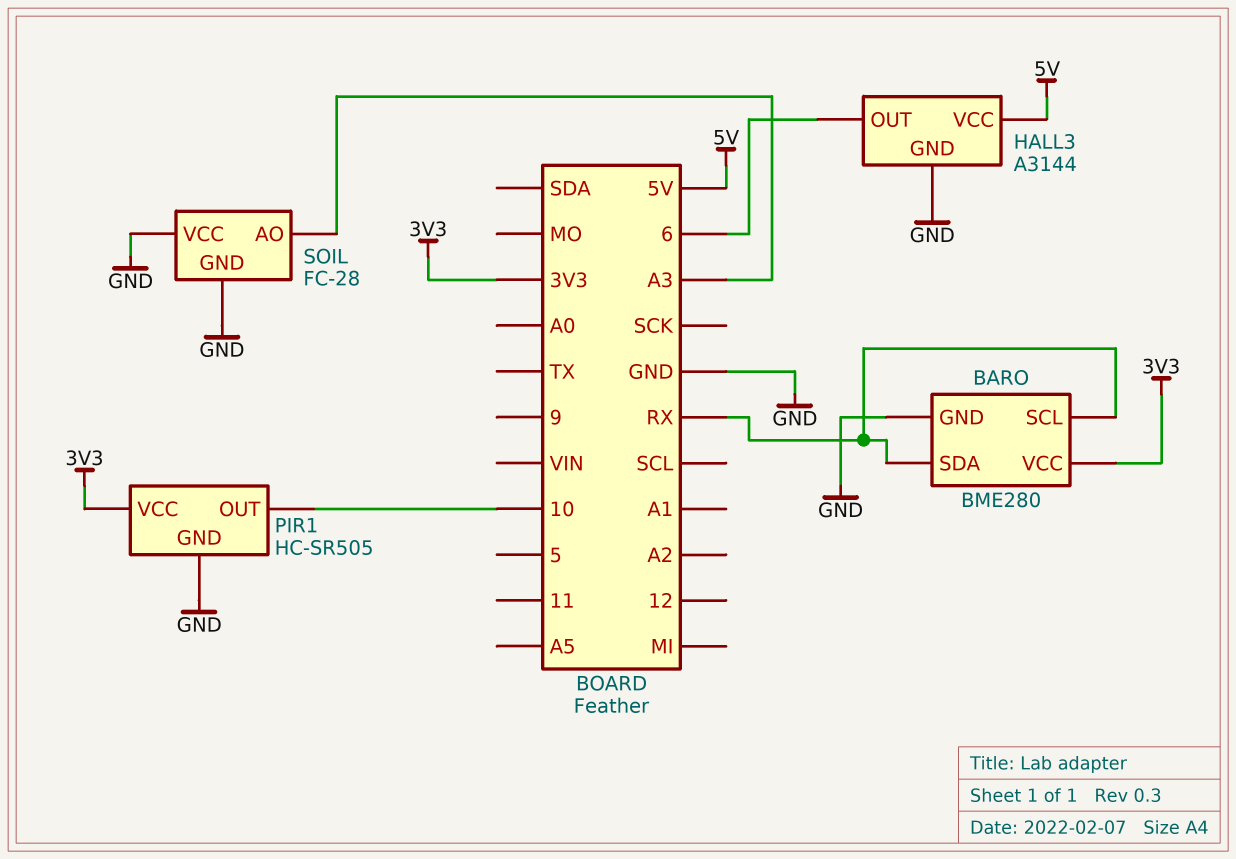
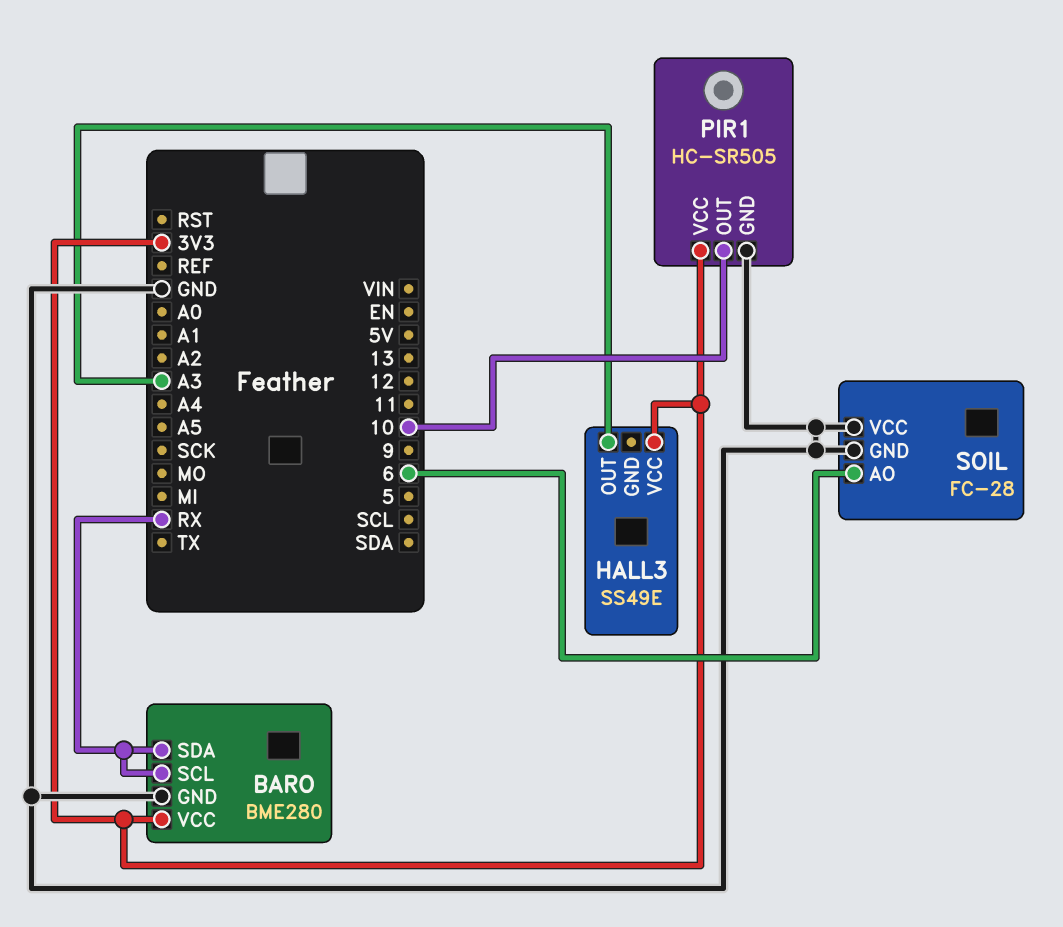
HALL3: A3144 -> SS49E
HALL3 pin GND: GND -> none
HALL3 pin OUT: 6 -> A3
HALL3 pin VCC: 5V -> 3V3
SOIL pin AO: A3 -> 6

